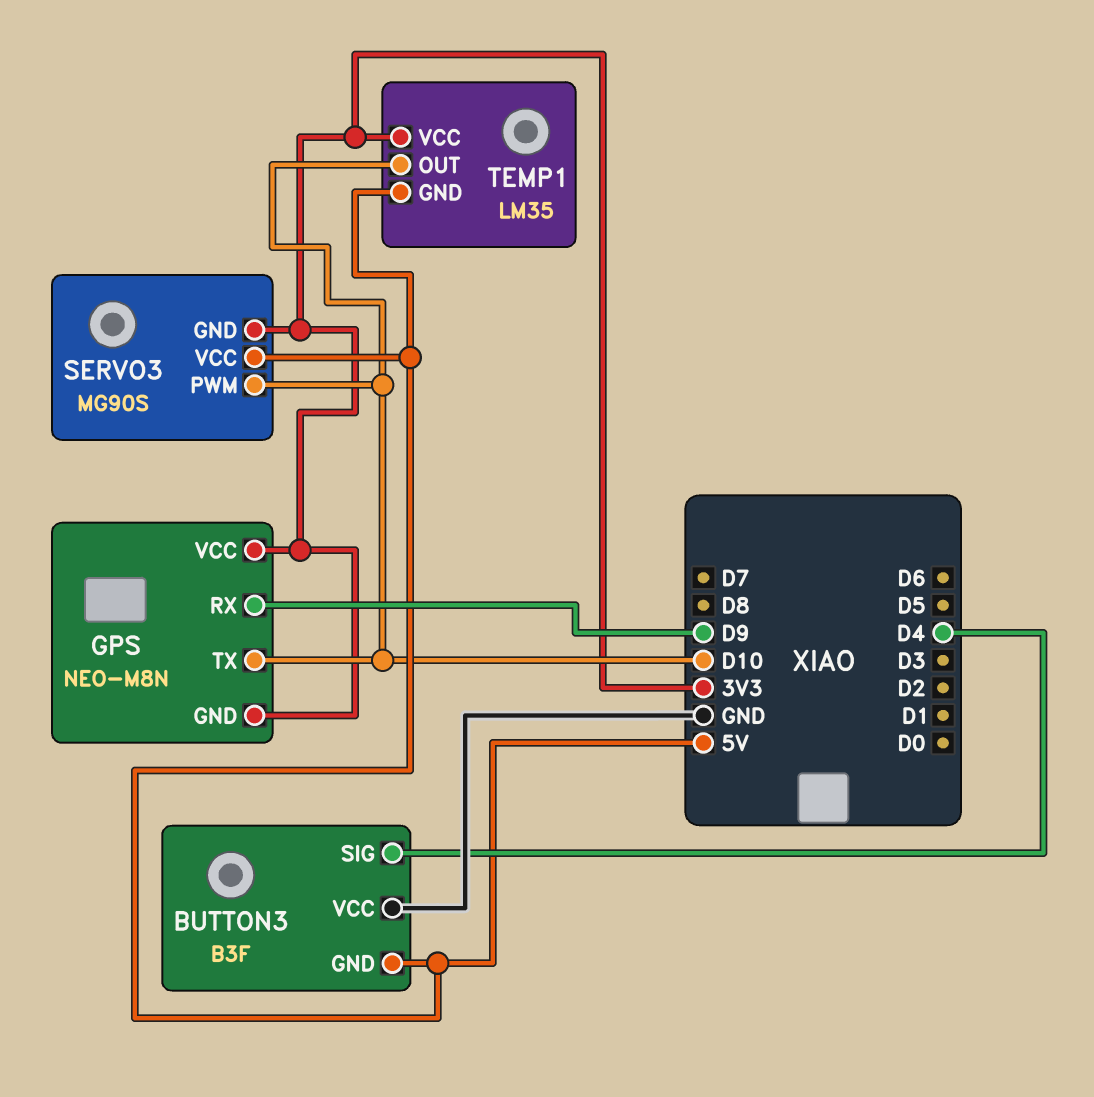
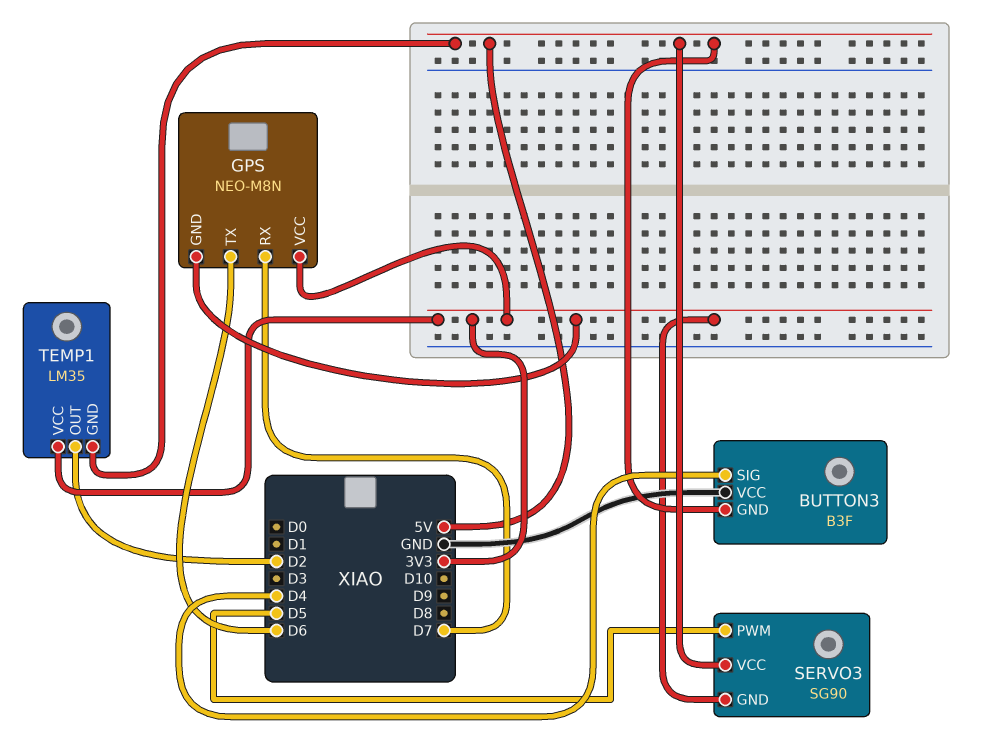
GPS pin RX: D9 -> D7
GPS pin TX: D10 -> D6
SERVO3: MG90S -> SG90
SERVO3 pin PWM: D10 -> D5
TEMP1 pin OUT: D10 -> D2

